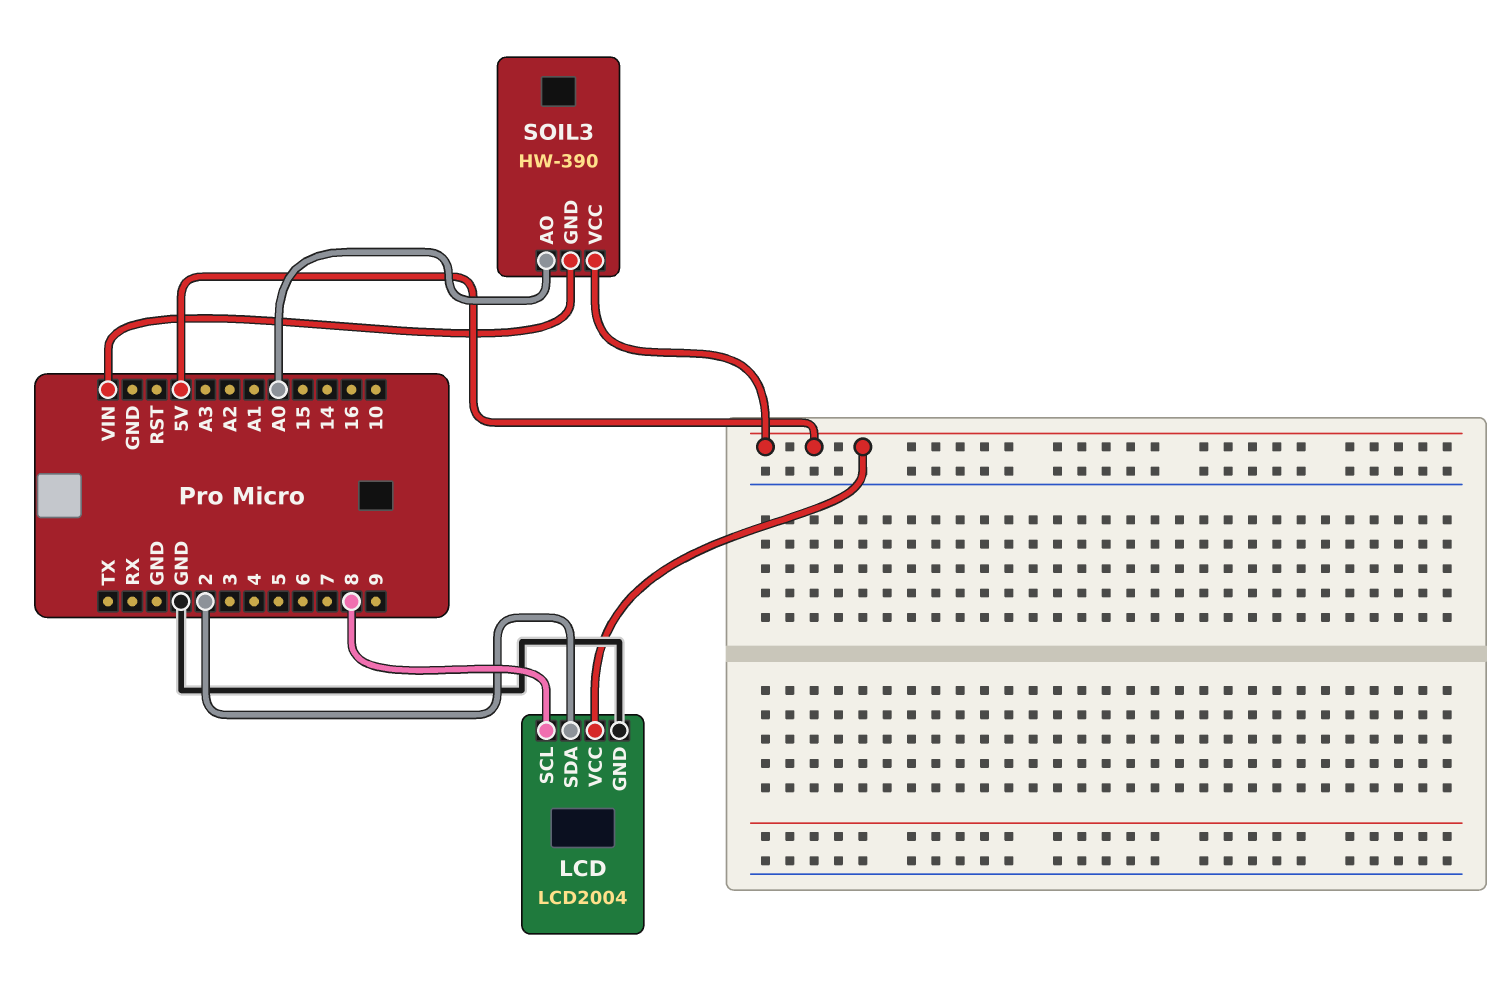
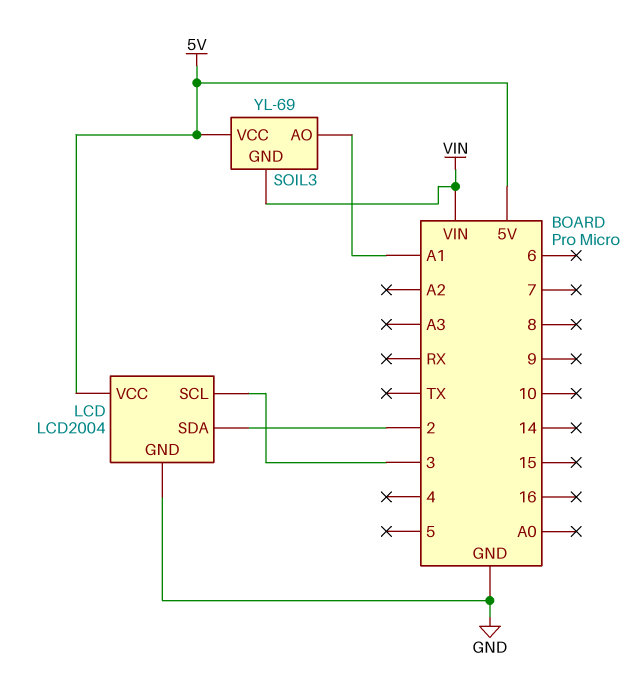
LCD pin SCL: 8 -> 3
SOIL3: HW-390 -> YL-69
SOIL3 pin AO: A0 -> A1

